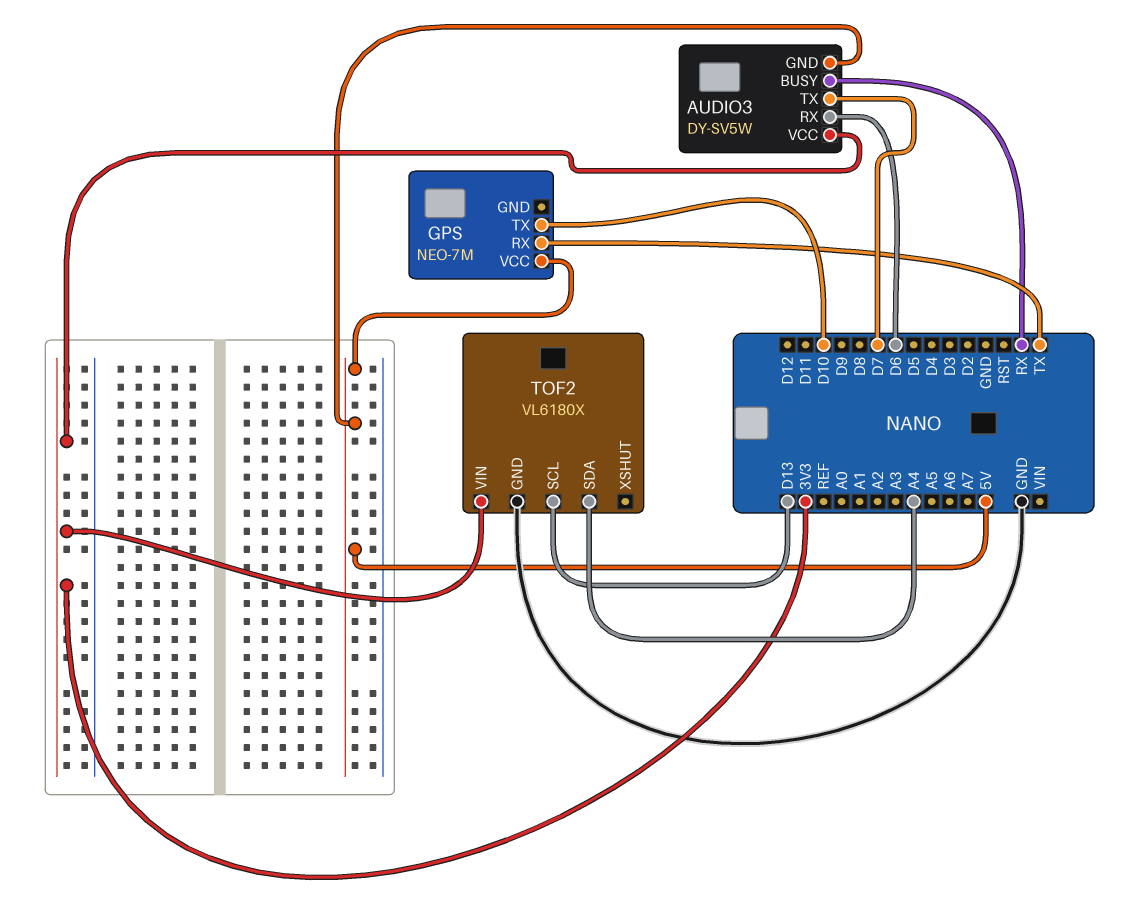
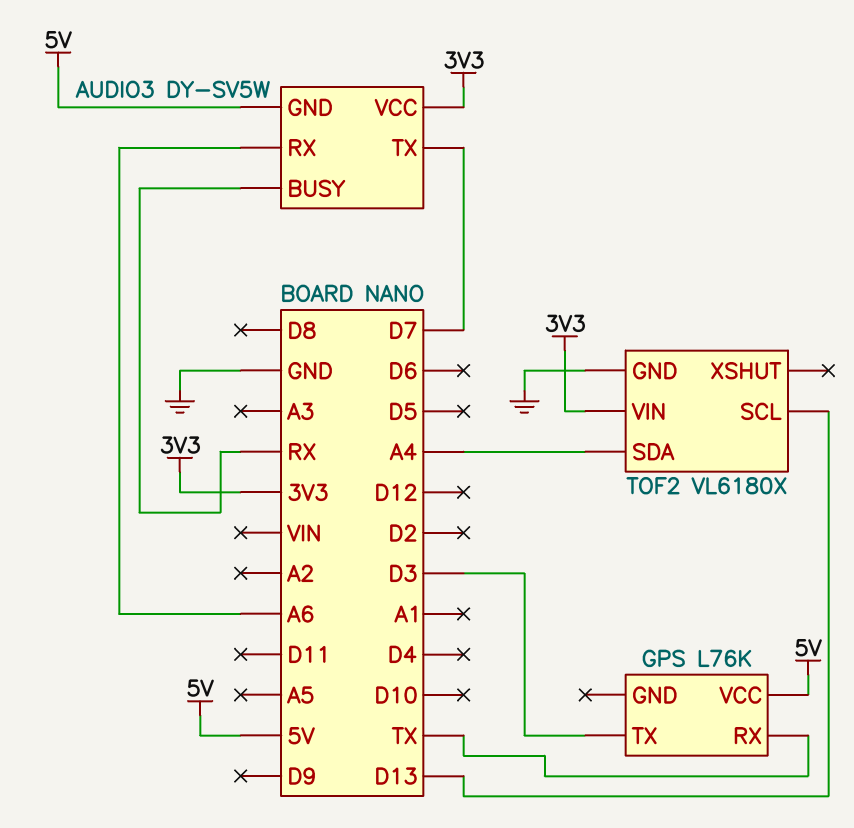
AUDIO3 pin RX: D6 -> A6
GPS: NEO-7M -> L76K
GPS pin TX: D10 -> D3

